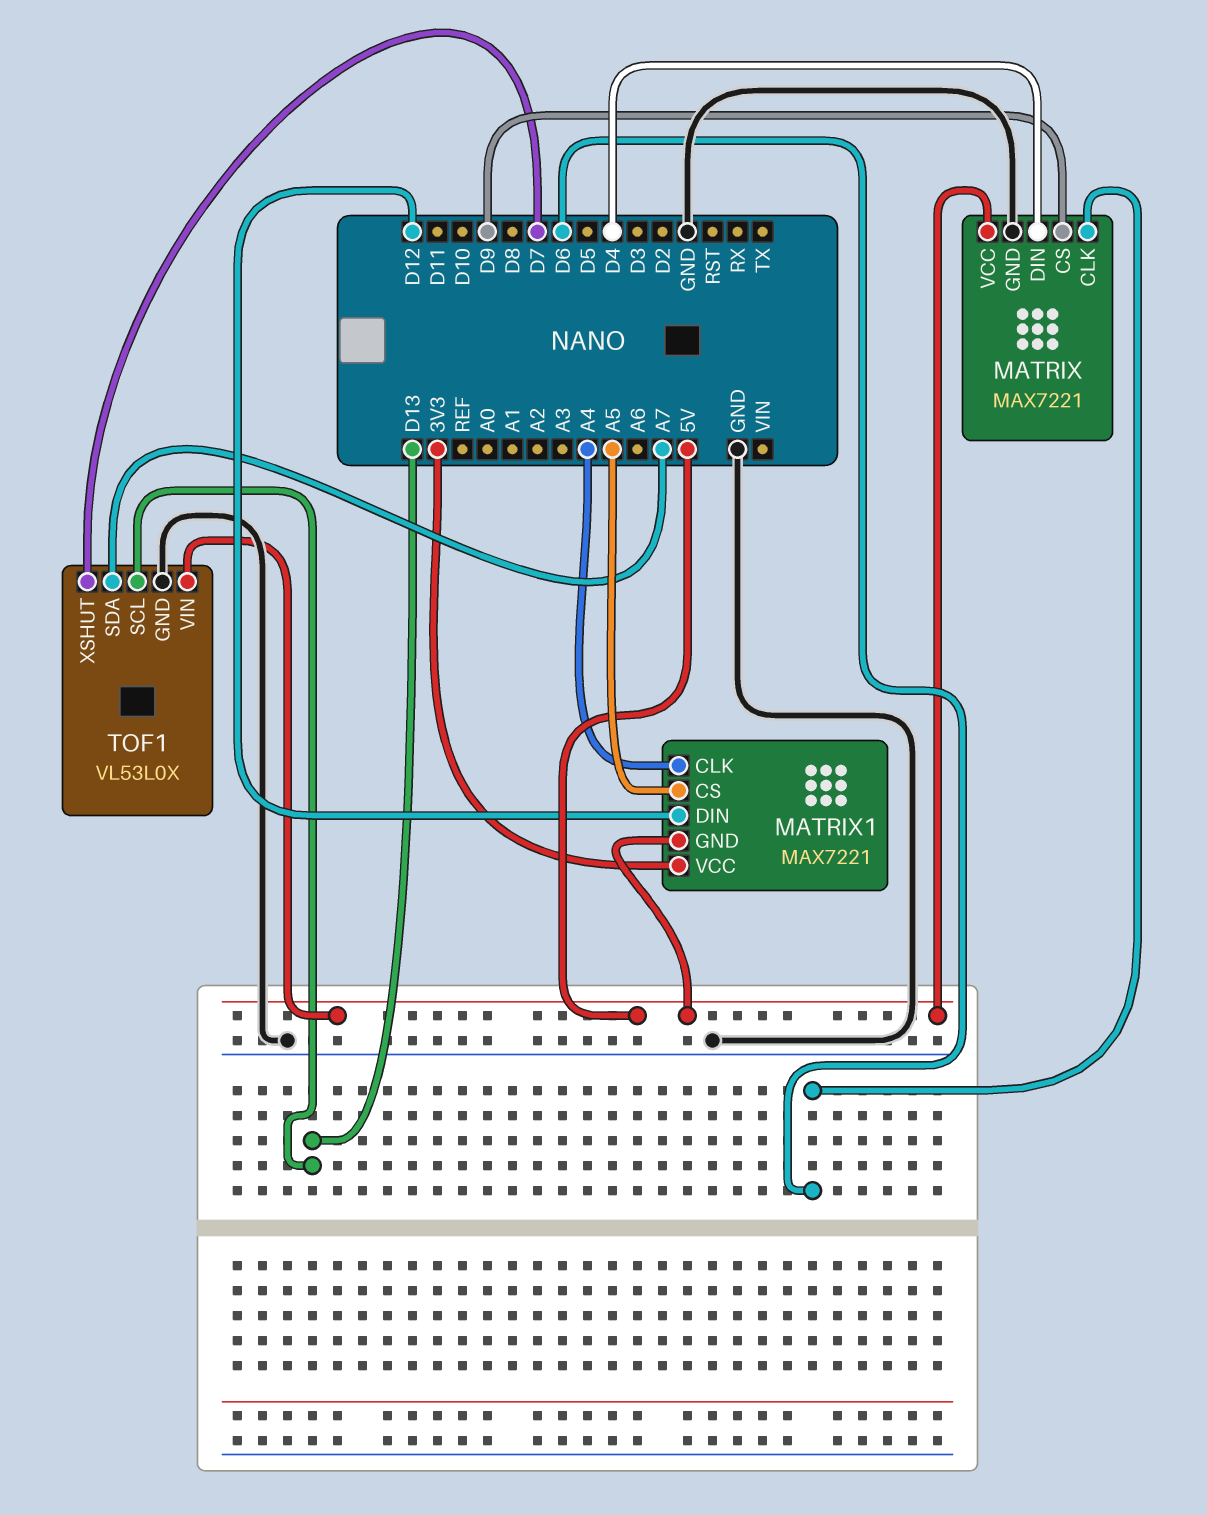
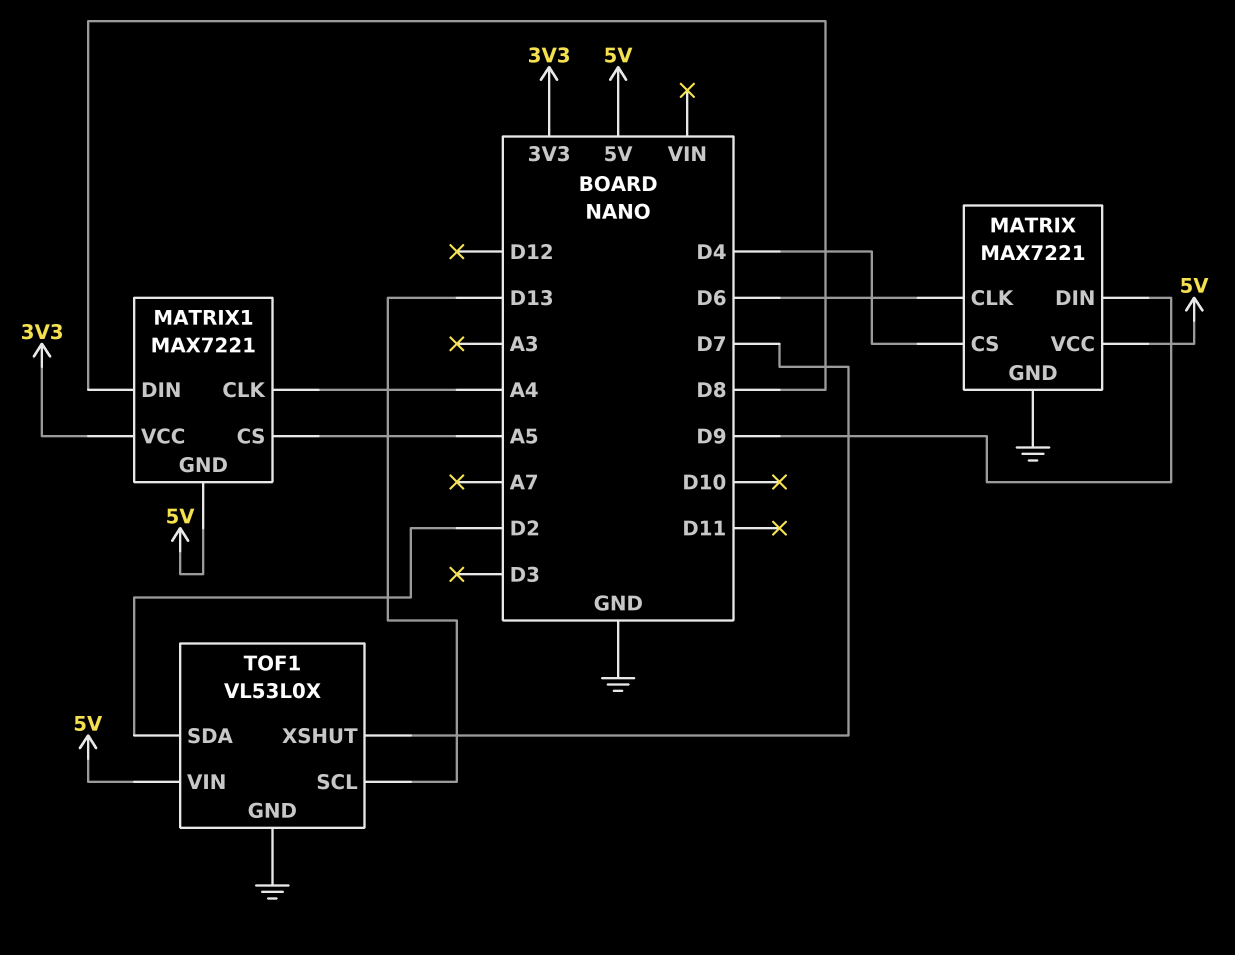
MATRIX pin CS: D9 -> D4
MATRIX pin DIN: D4 -> D9
MATRIX1 pin DIN: D12 -> D8
TOF1 pin SDA: A7 -> D2

